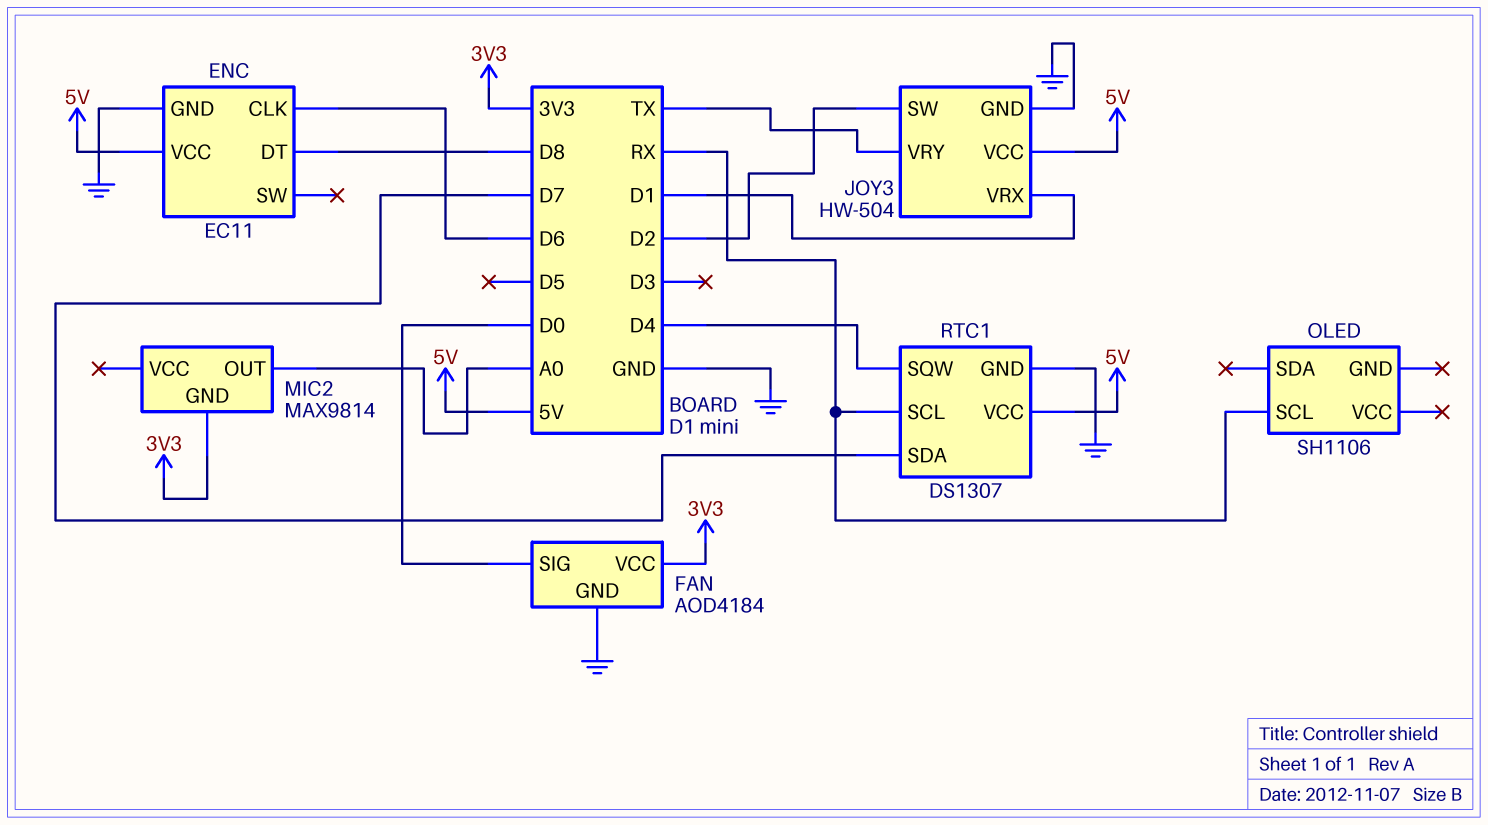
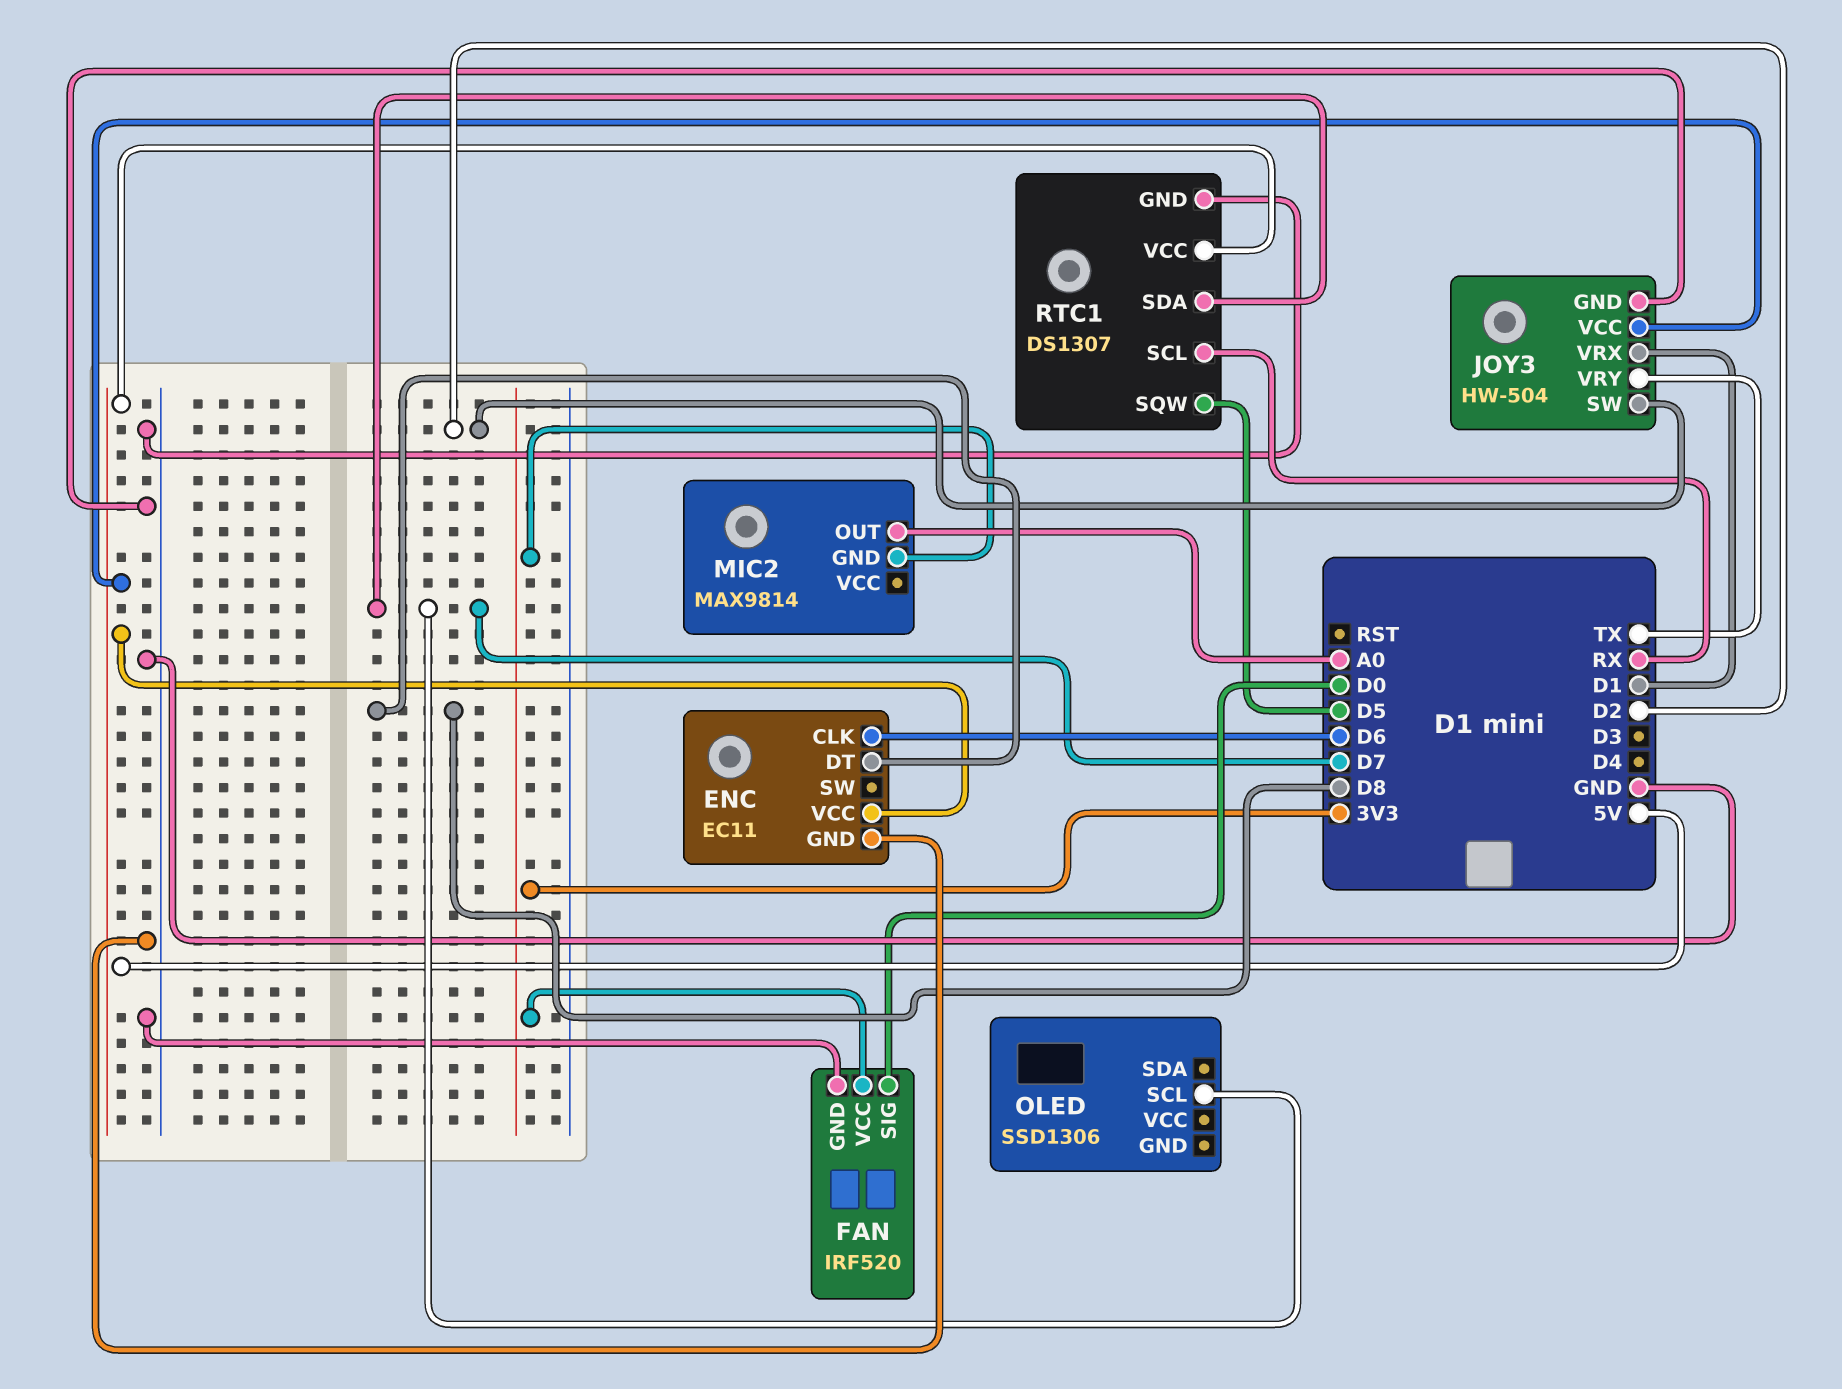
FAN: AOD4184 -> IRF520
OLED: SH1106 -> SSD1306
OLED pin SCL: RX -> D7
RTC1 pin SQW: D4 -> D5

